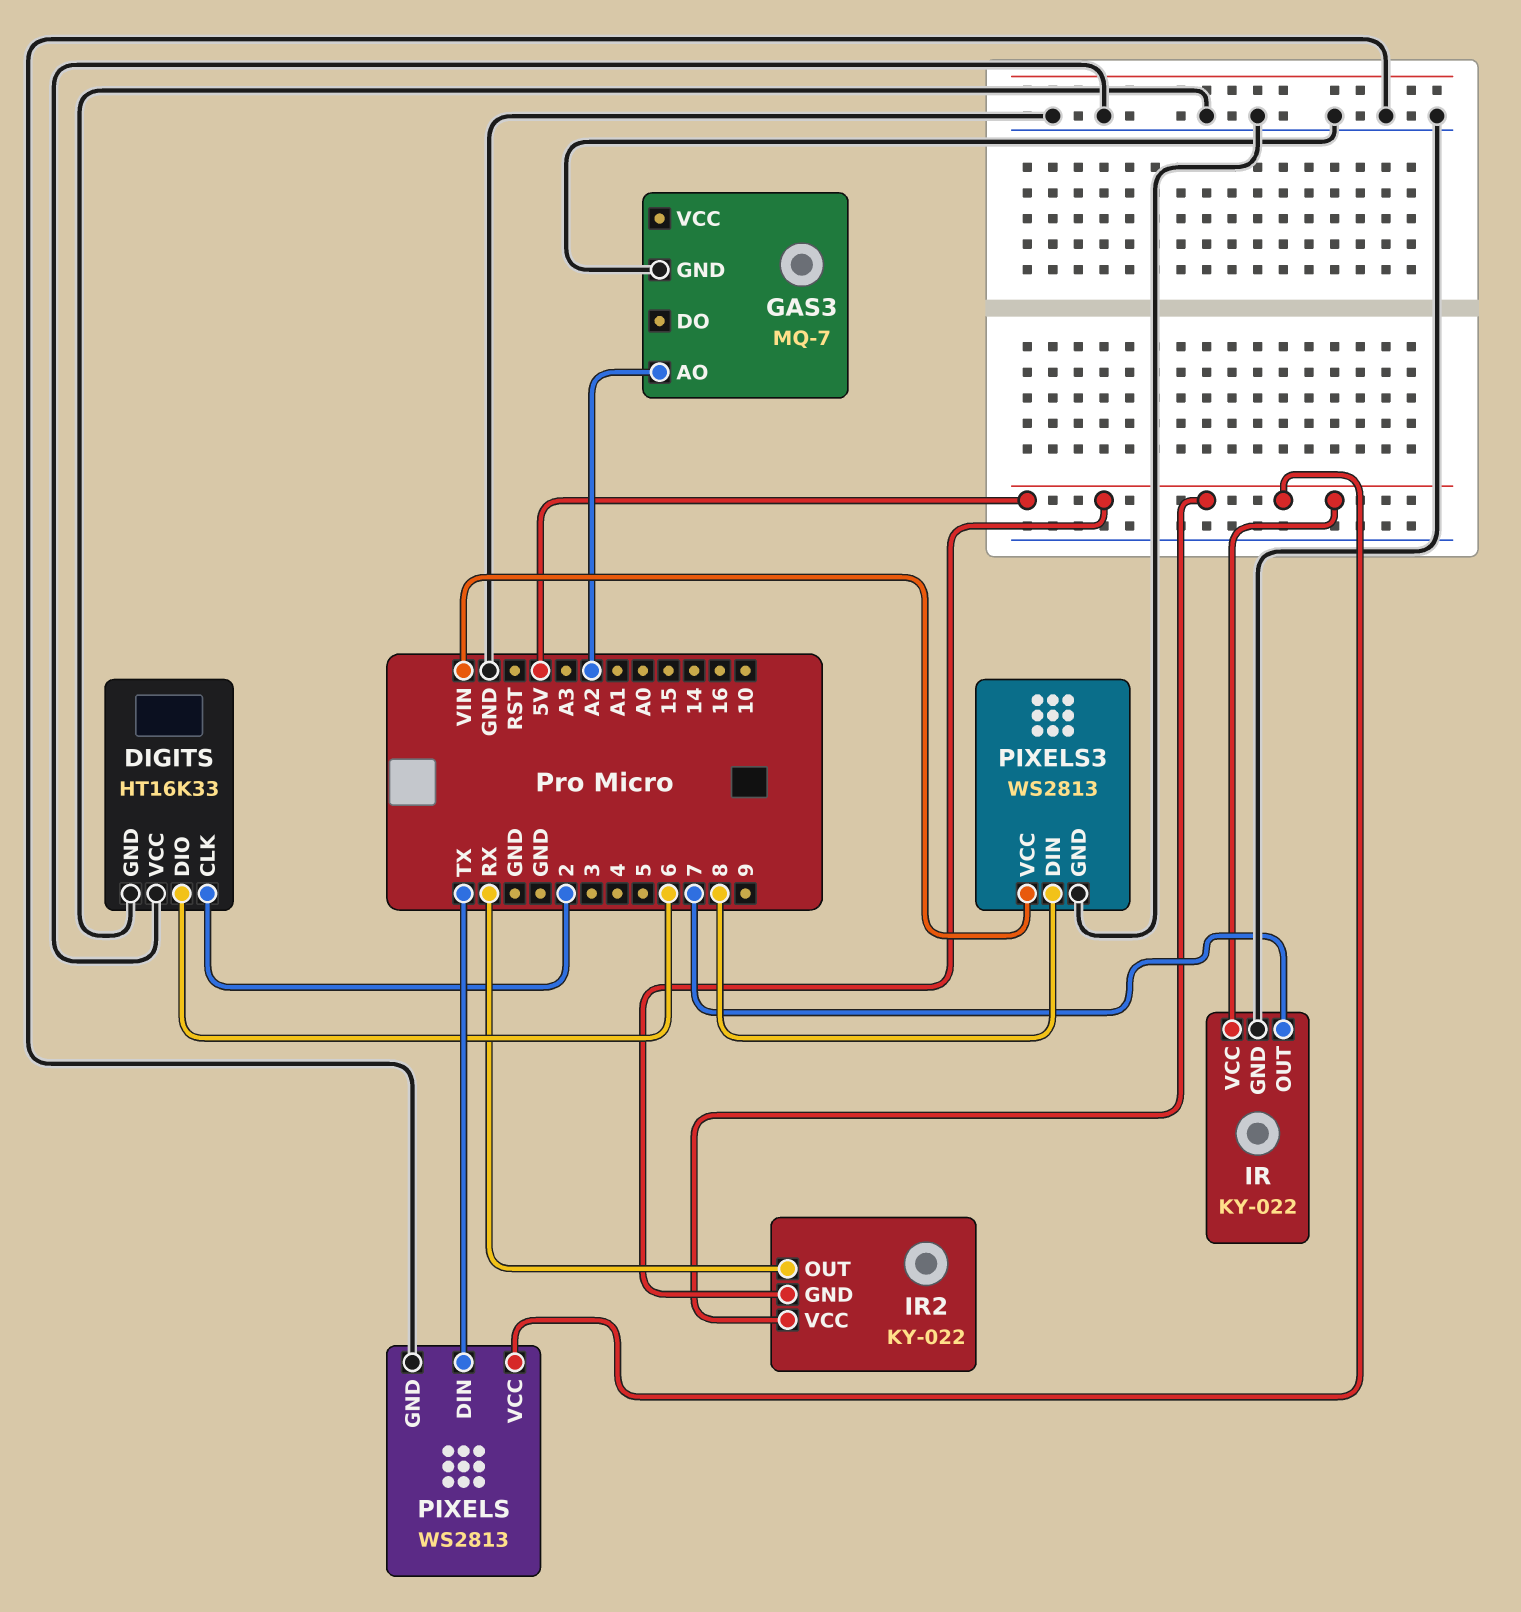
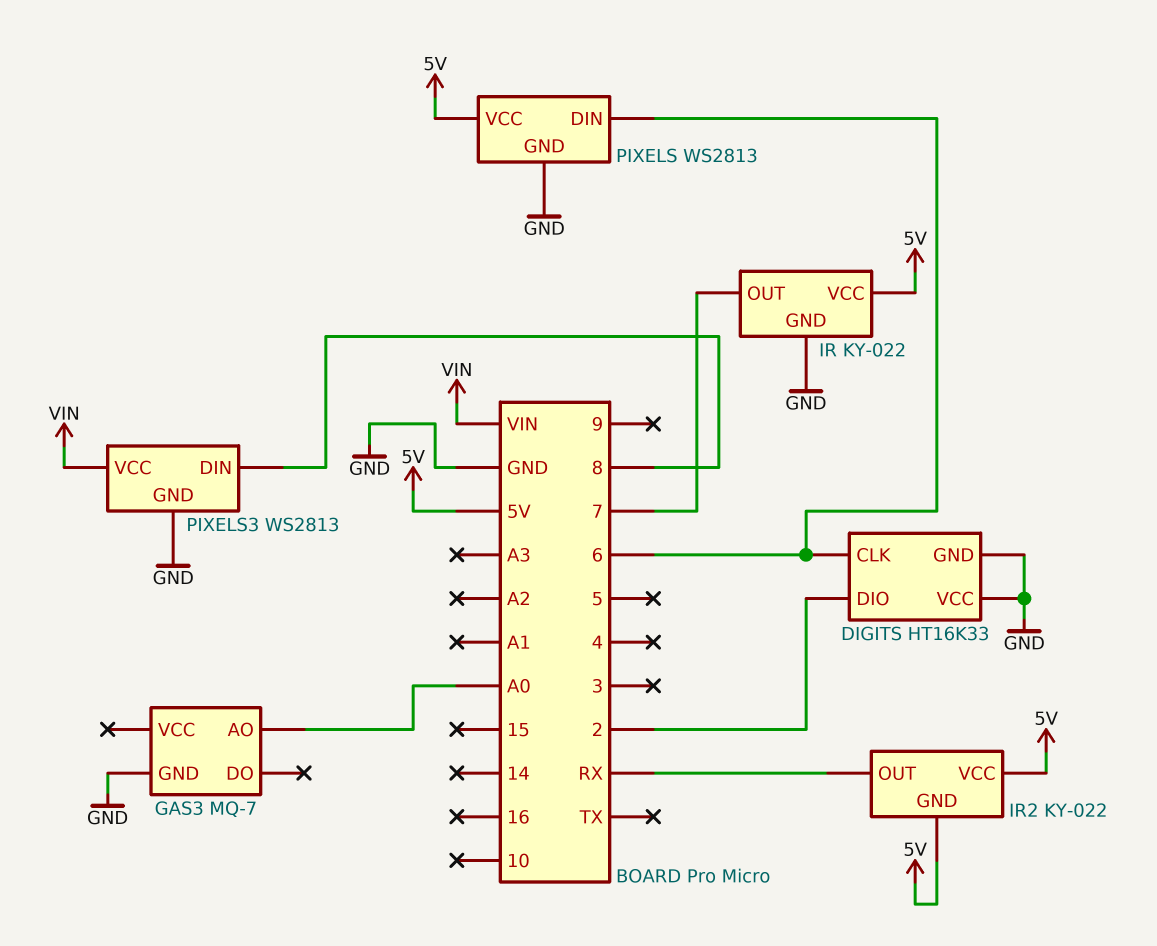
DIGITS pin CLK: 2 -> 6
DIGITS pin DIO: 6 -> 2
GAS3 pin AO: A2 -> A0
PIXELS pin DIN: TX -> 6

